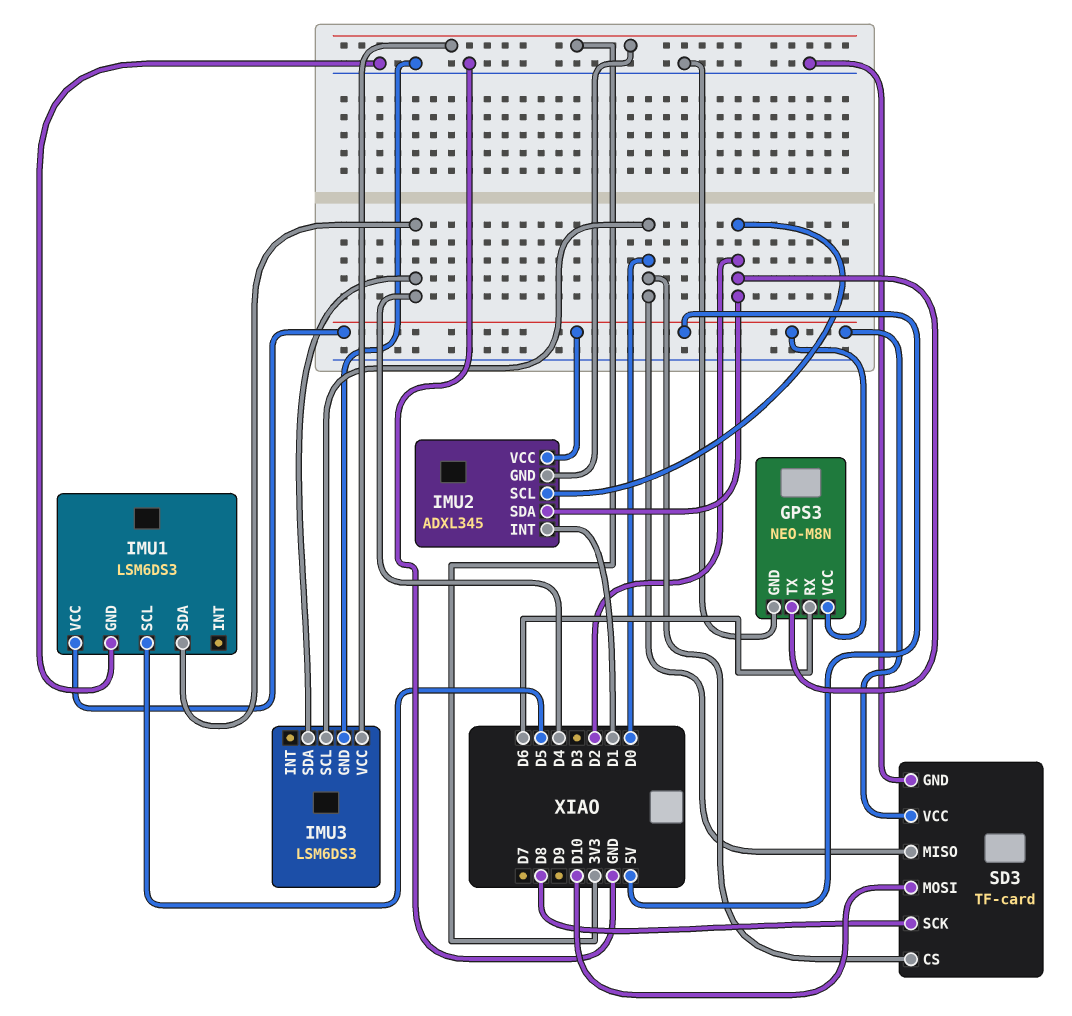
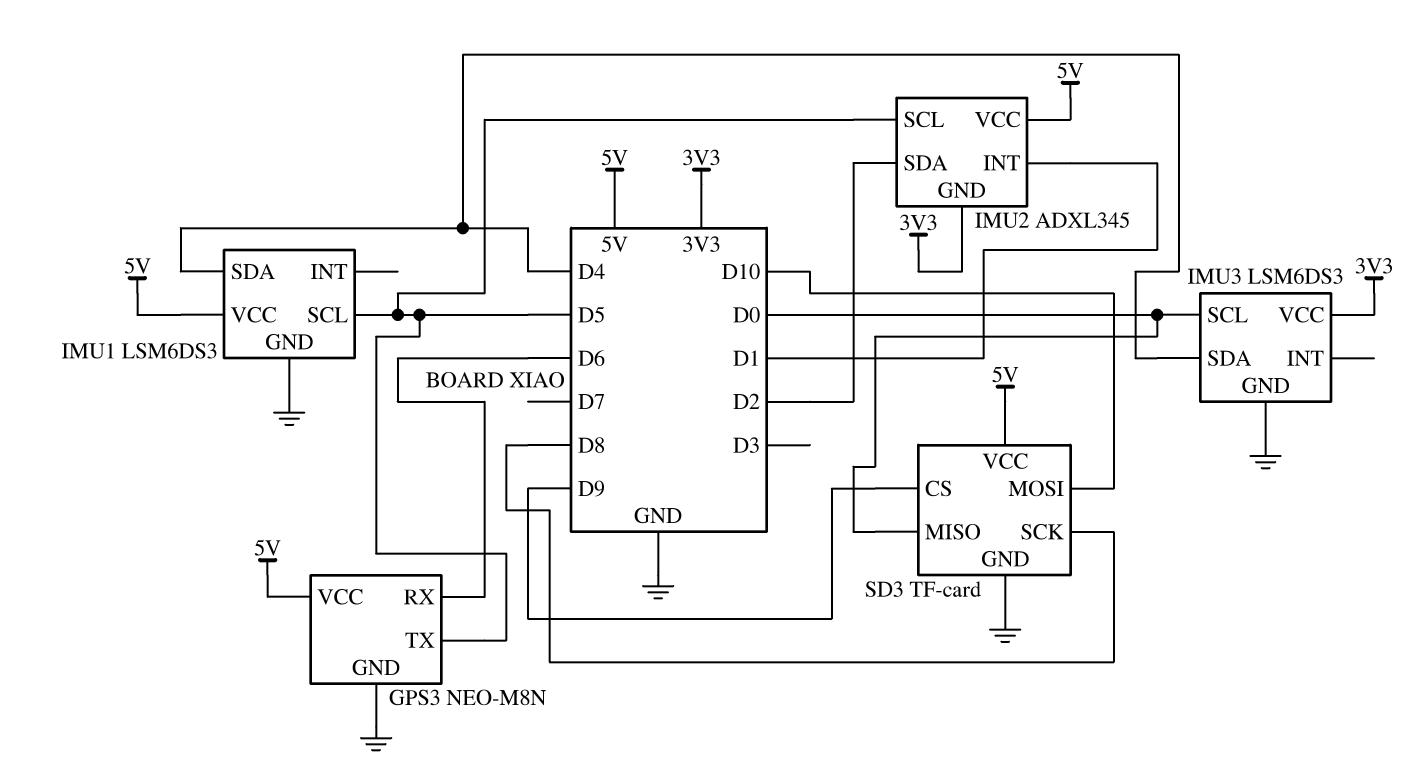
GPS3 pin TX: D2 -> D5
IMU2 pin SCL: D2 -> D5
SD3 pin CS: D0 -> D9

